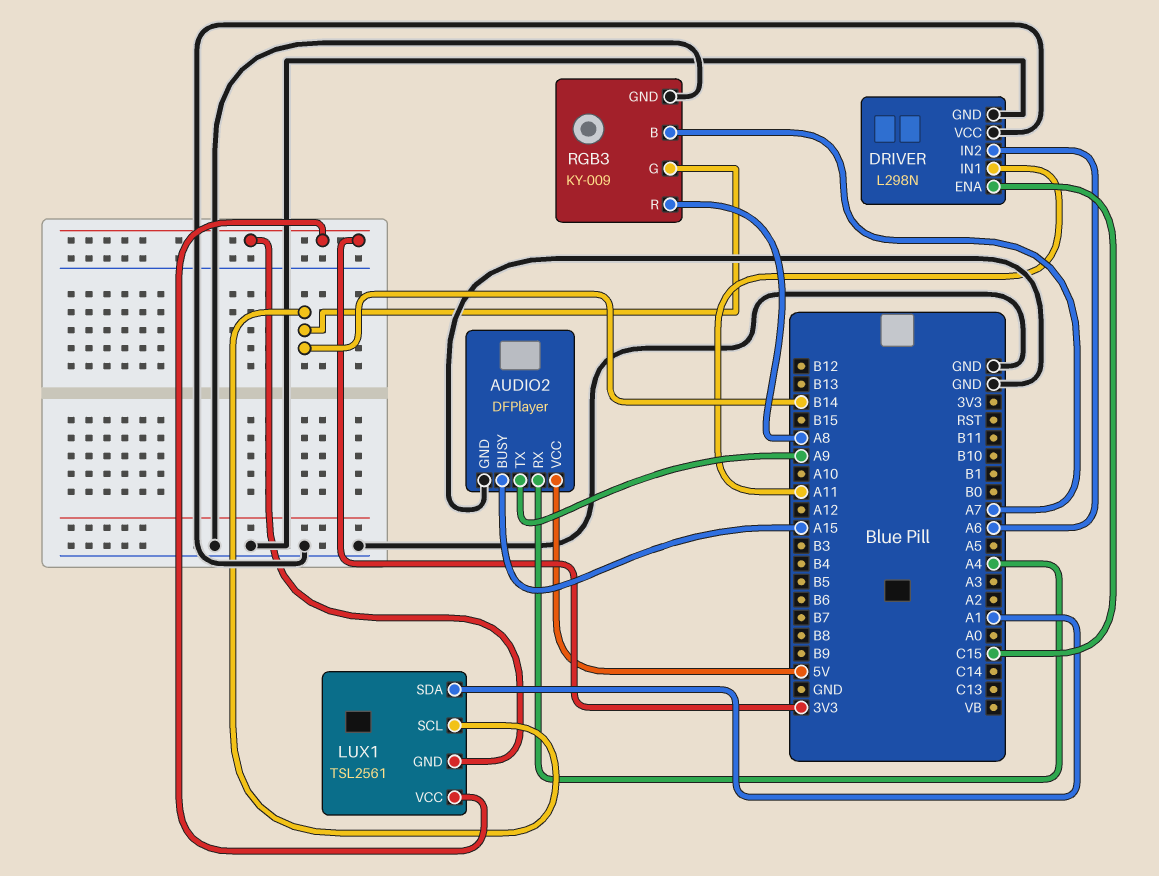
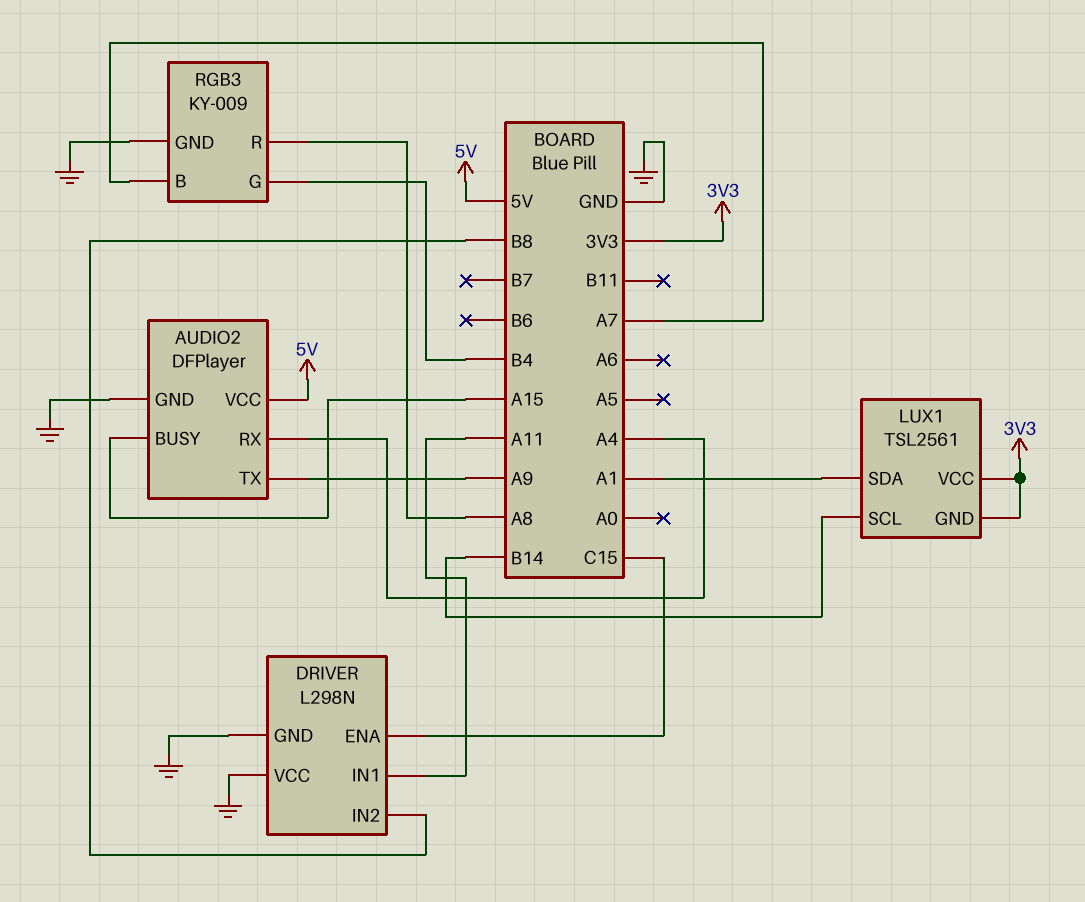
DRIVER pin IN2: A6 -> B8
RGB3 pin G: B14 -> B4

